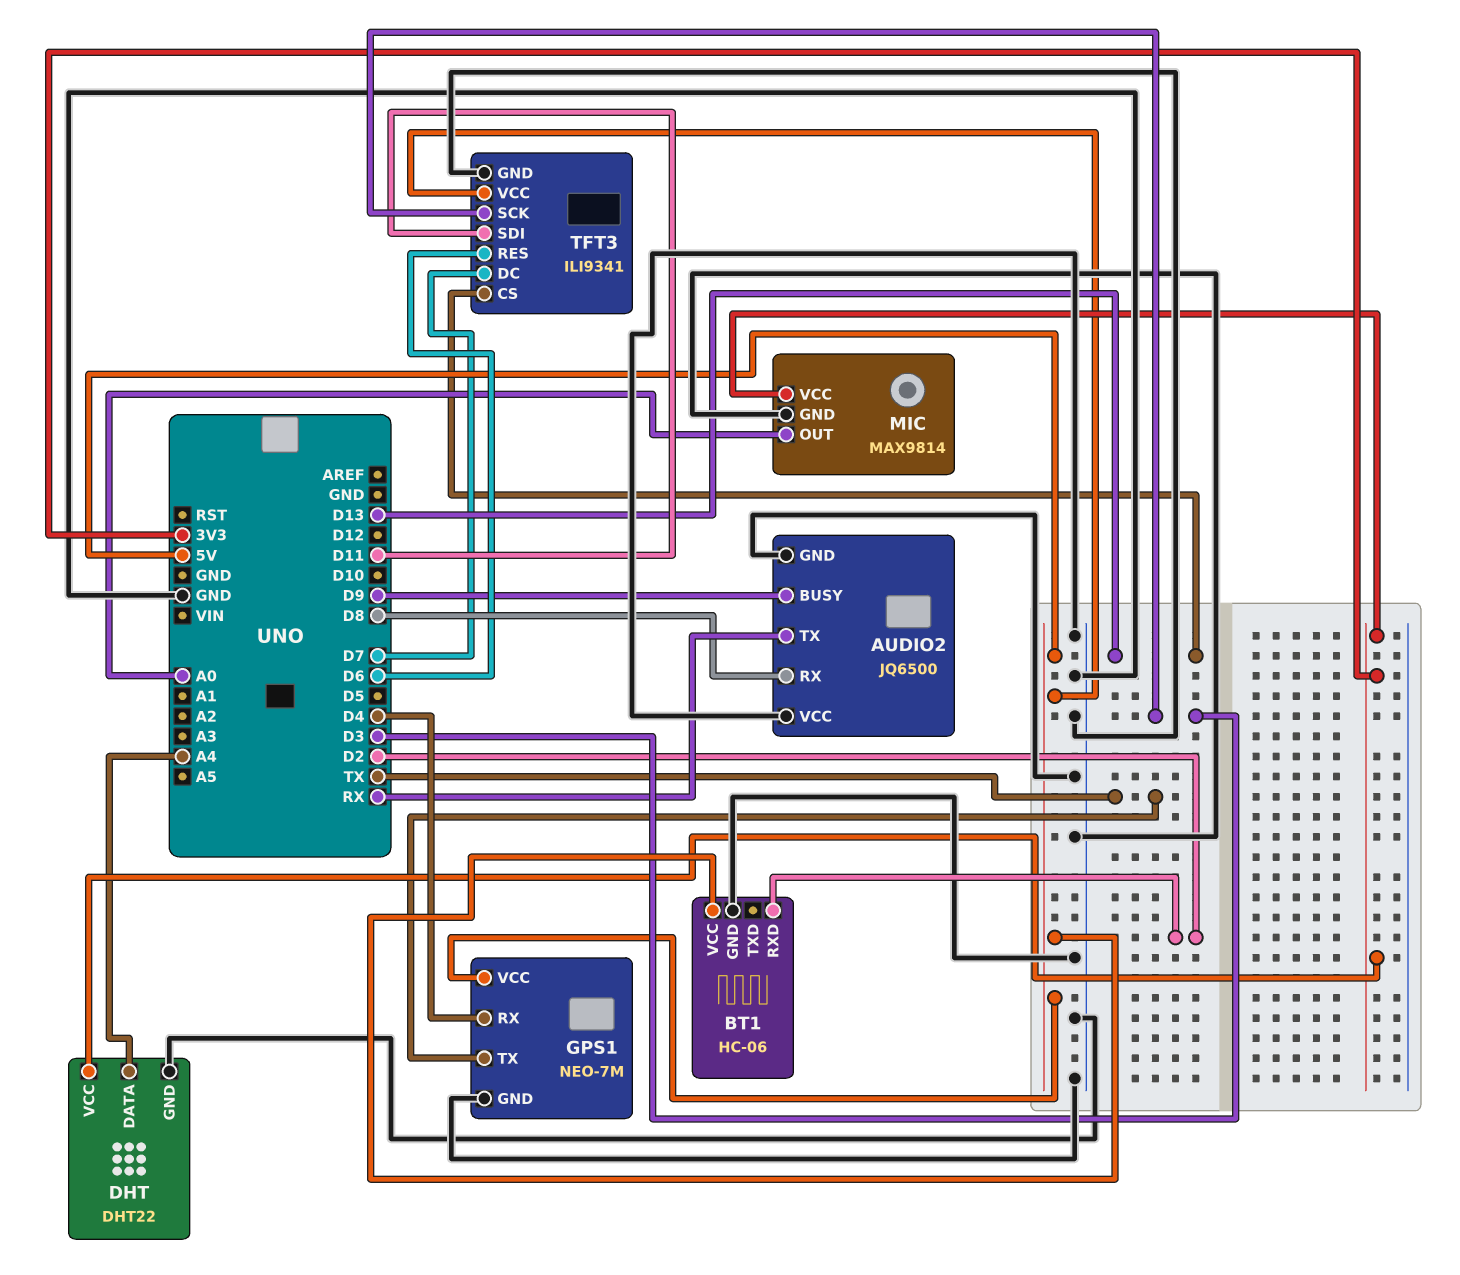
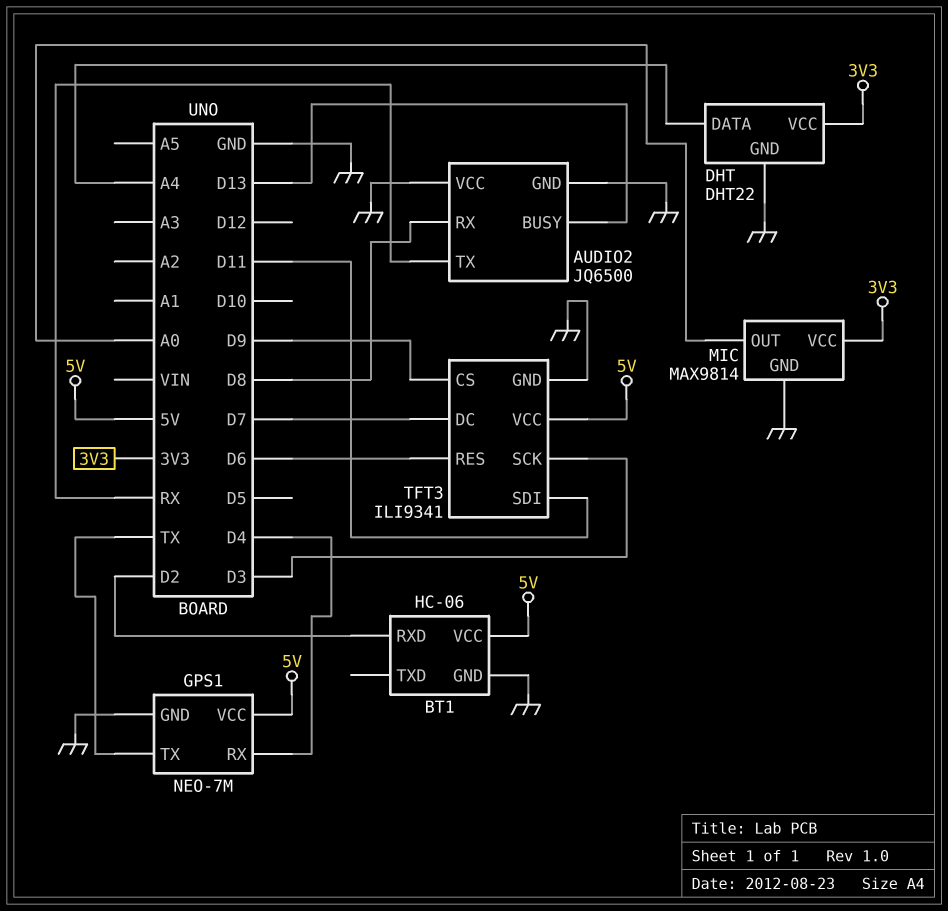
AUDIO2 pin BUSY: D9 -> D13
TFT3 pin CS: D13 -> D9

